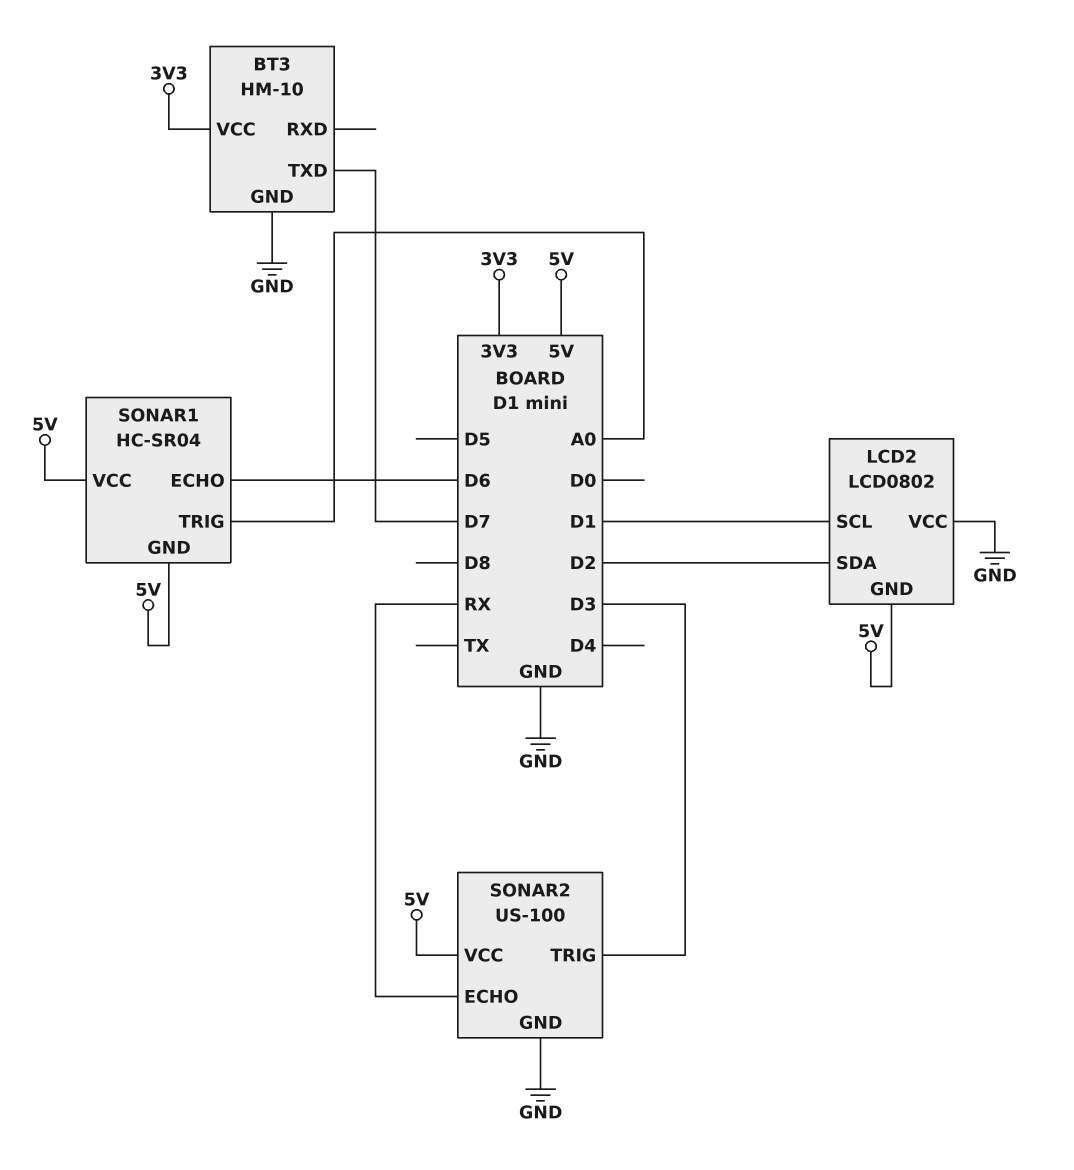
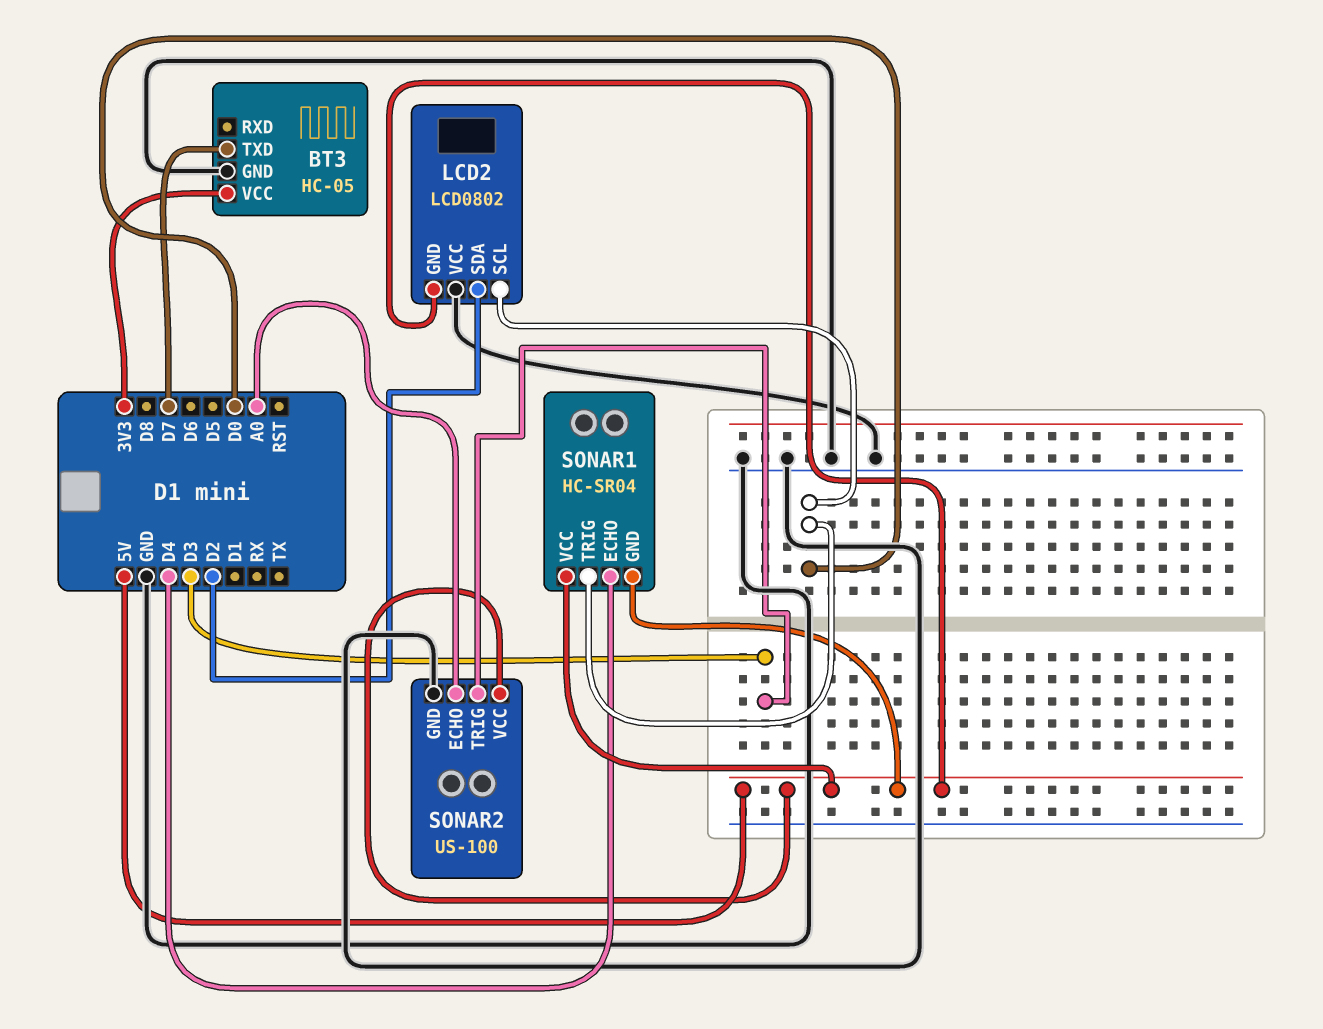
BT3: HM-10 -> HC-05
LCD2 pin SCL: D1 -> D0
SONAR1 pin ECHO: D6 -> D4
SONAR1 pin TRIG: A0 -> D0
SONAR2 pin ECHO: RX -> A0

